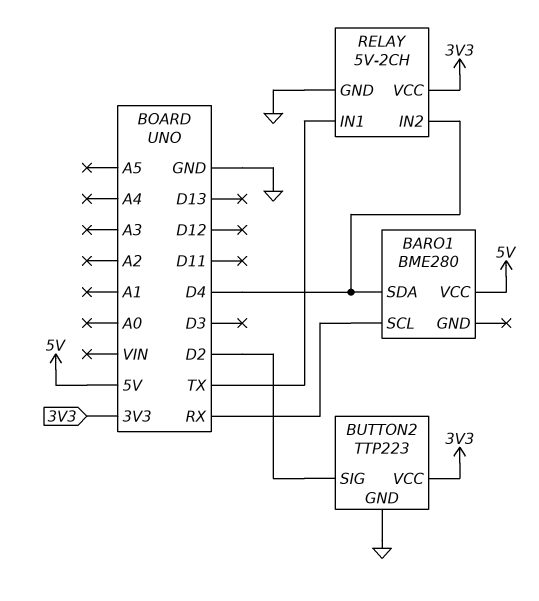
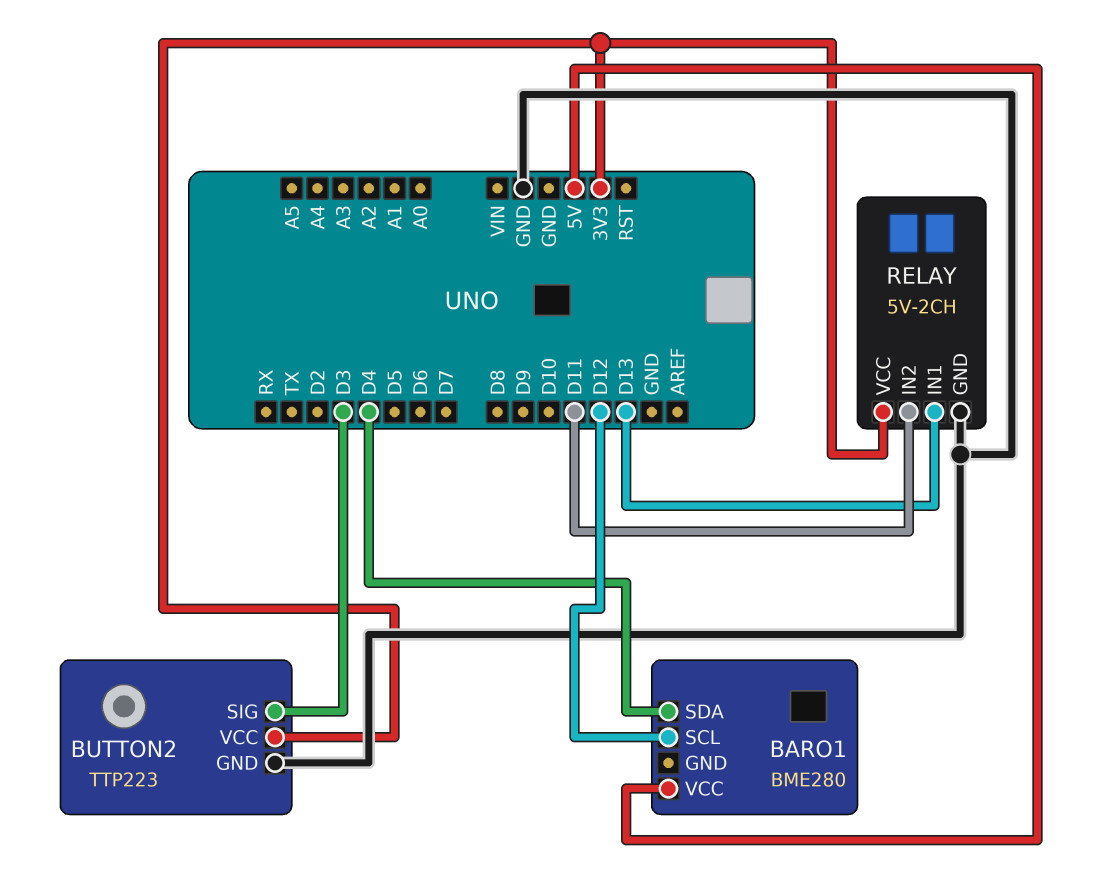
BARO1 pin SCL: RX -> D12
BUTTON2 pin SIG: D2 -> D3
RELAY pin IN1: TX -> D13
RELAY pin IN2: D4 -> D11

